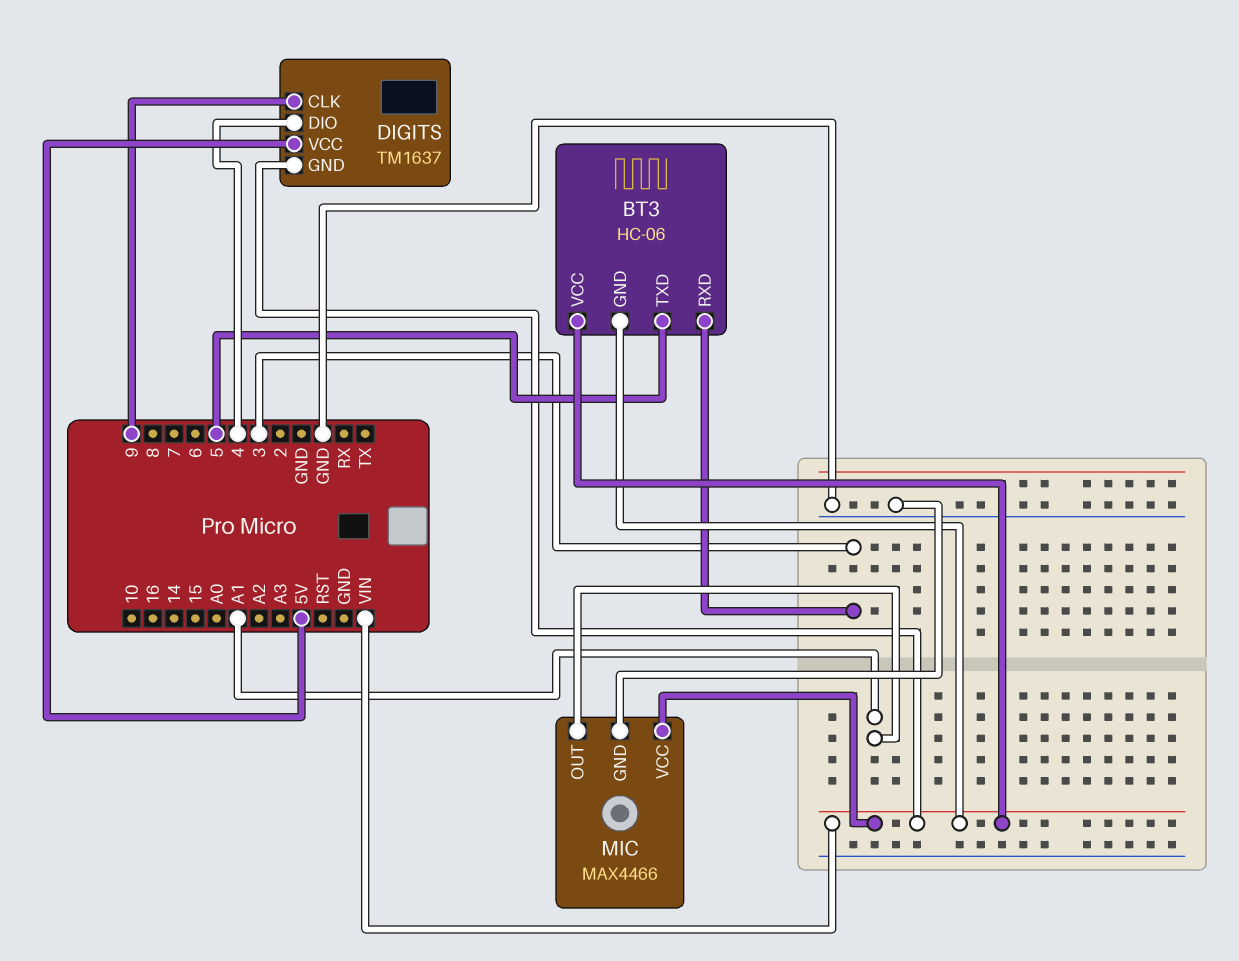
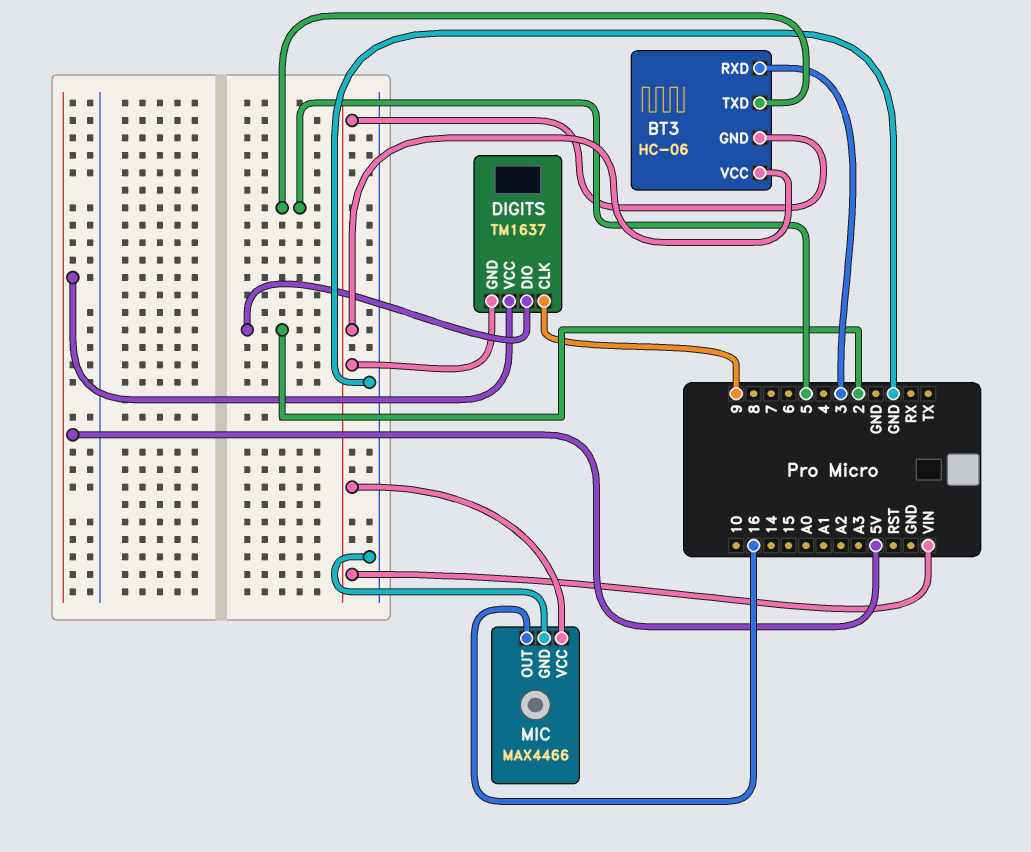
DIGITS pin DIO: 4 -> 2
MIC pin OUT: A1 -> 16

